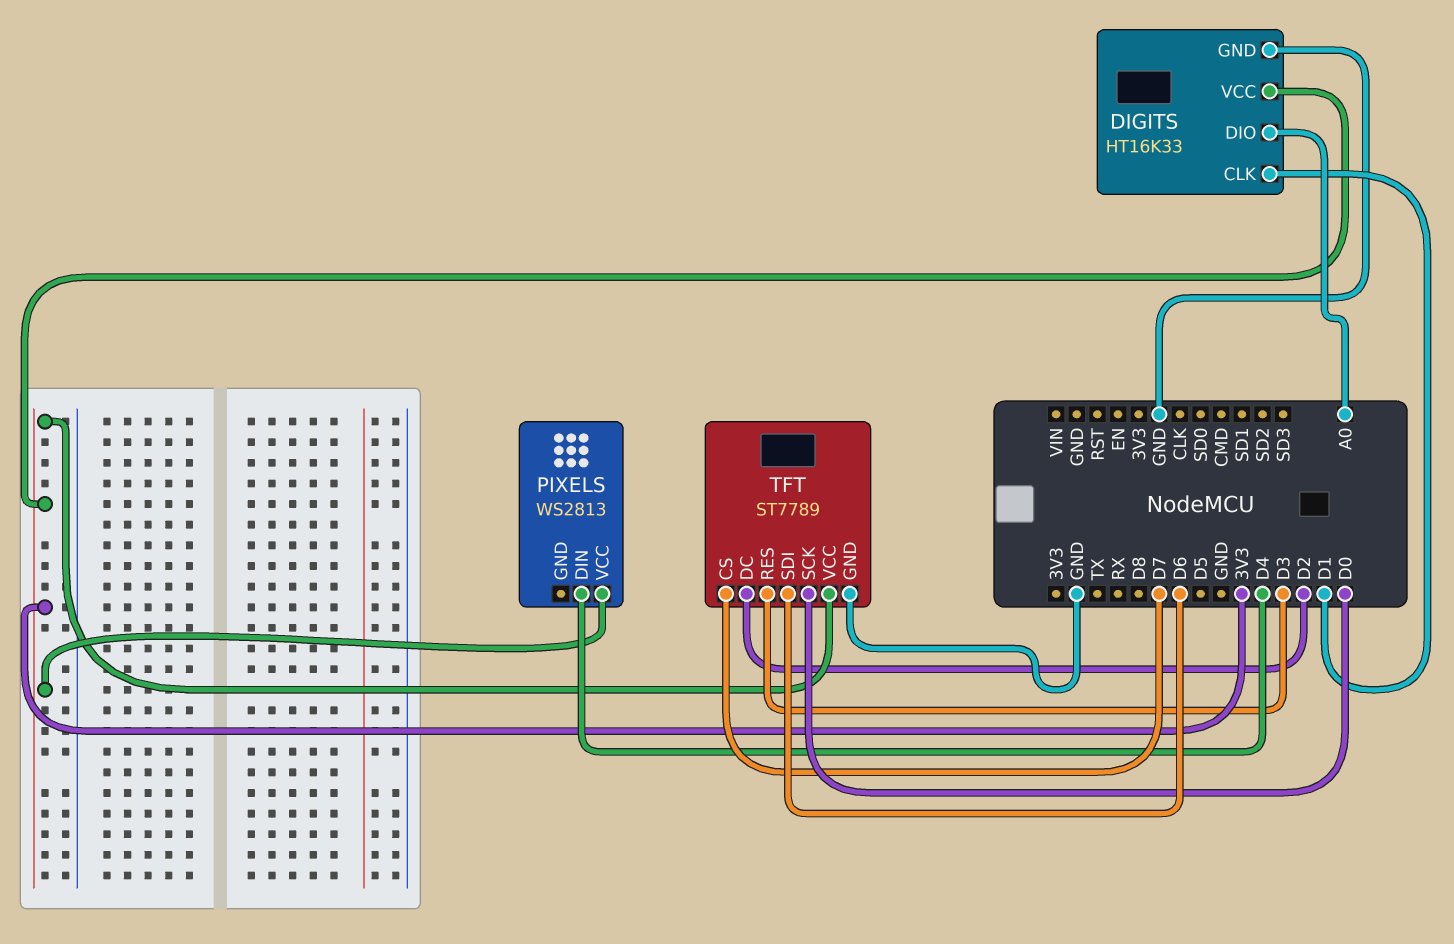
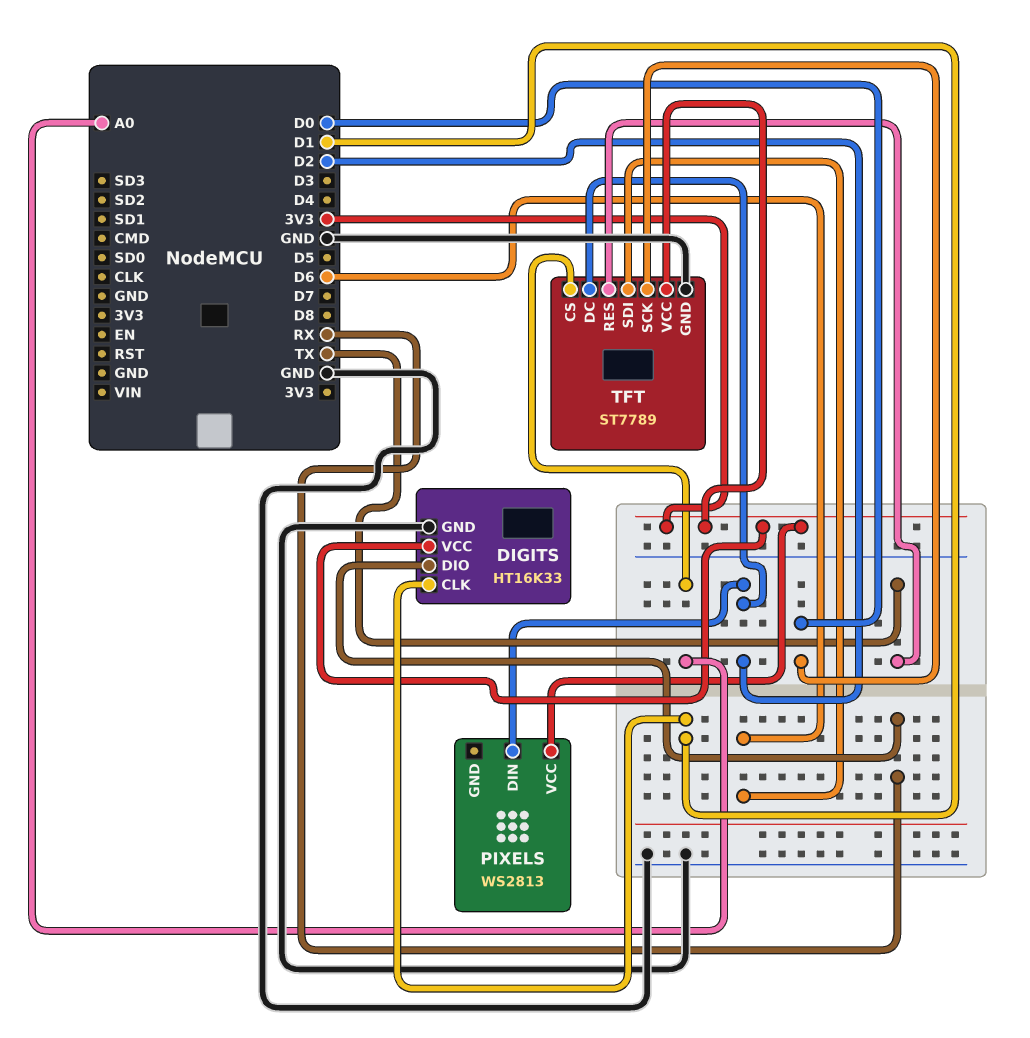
DIGITS pin DIO: A0 -> RX
PIXELS pin DIN: D4 -> D2
TFT pin CS: D7 -> A0
TFT pin RES: D3 -> TX

